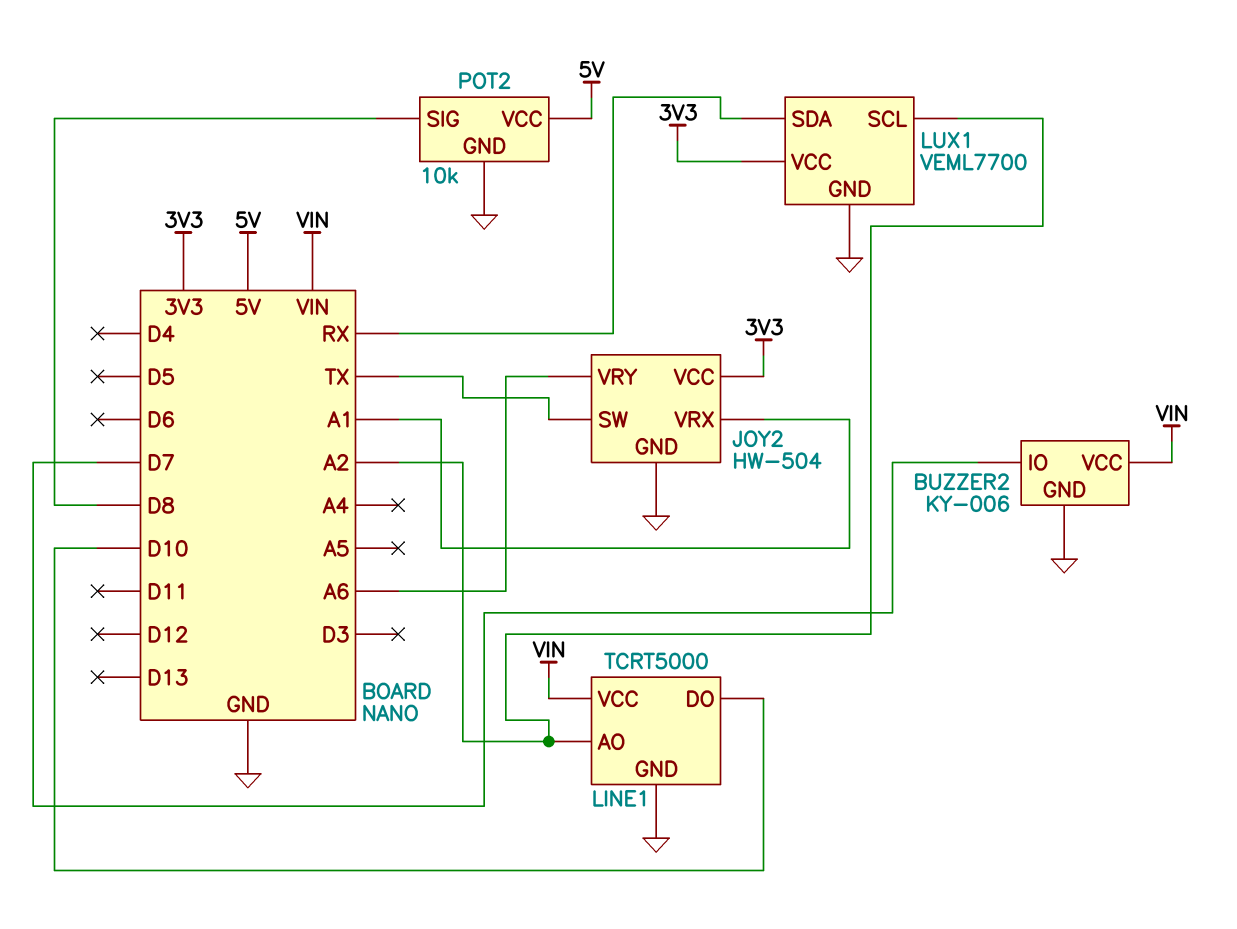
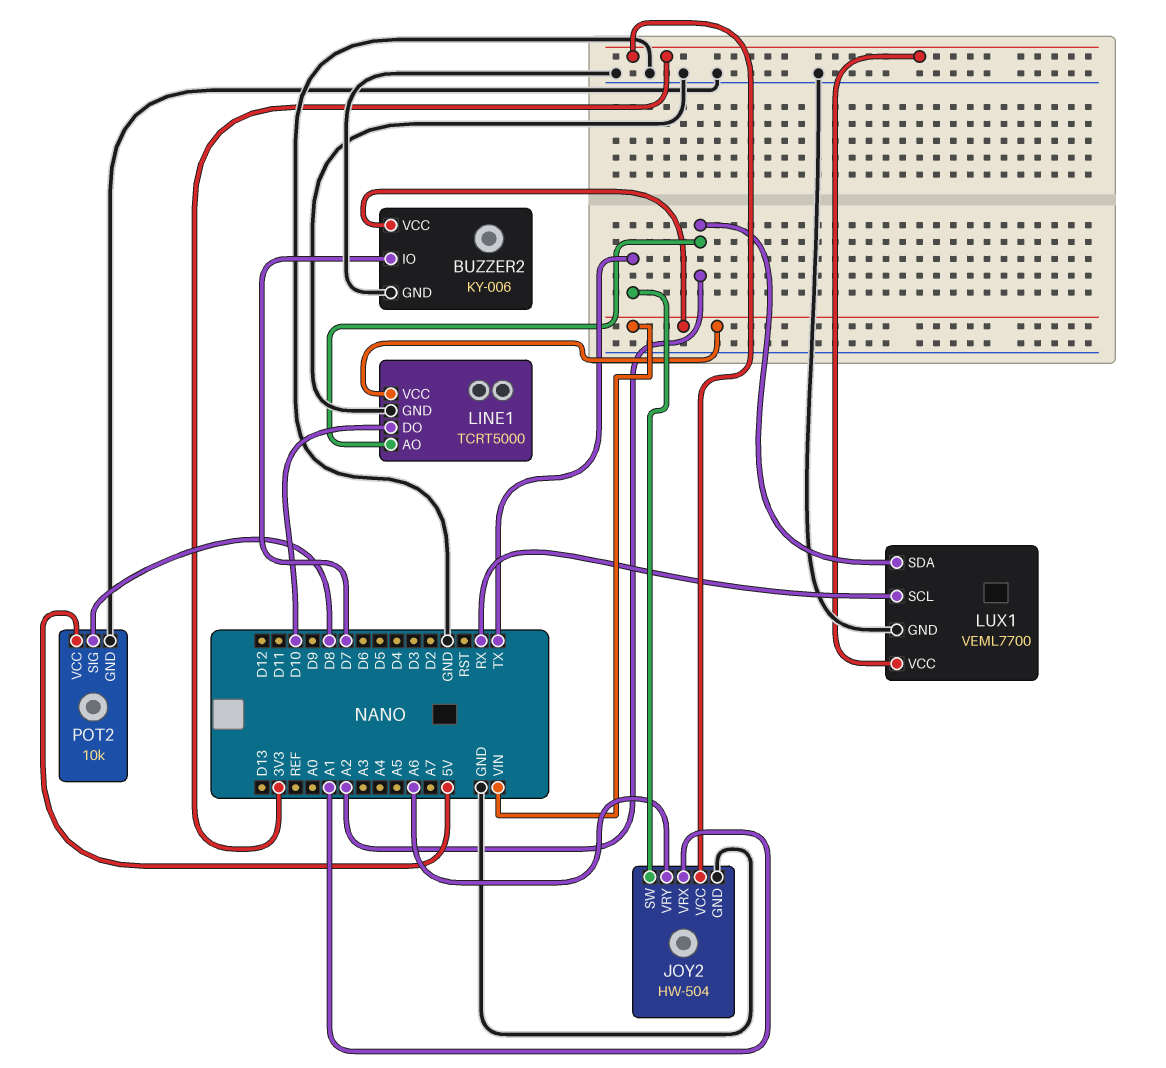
LUX1 pin SCL: A2 -> RX
LUX1 pin SDA: RX -> A2

